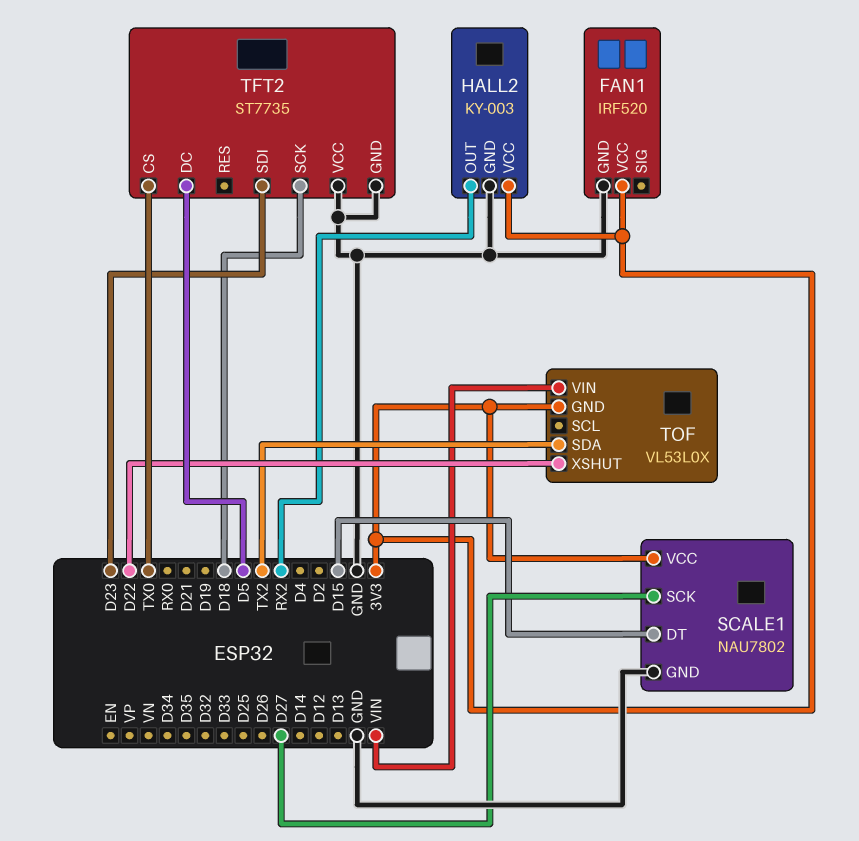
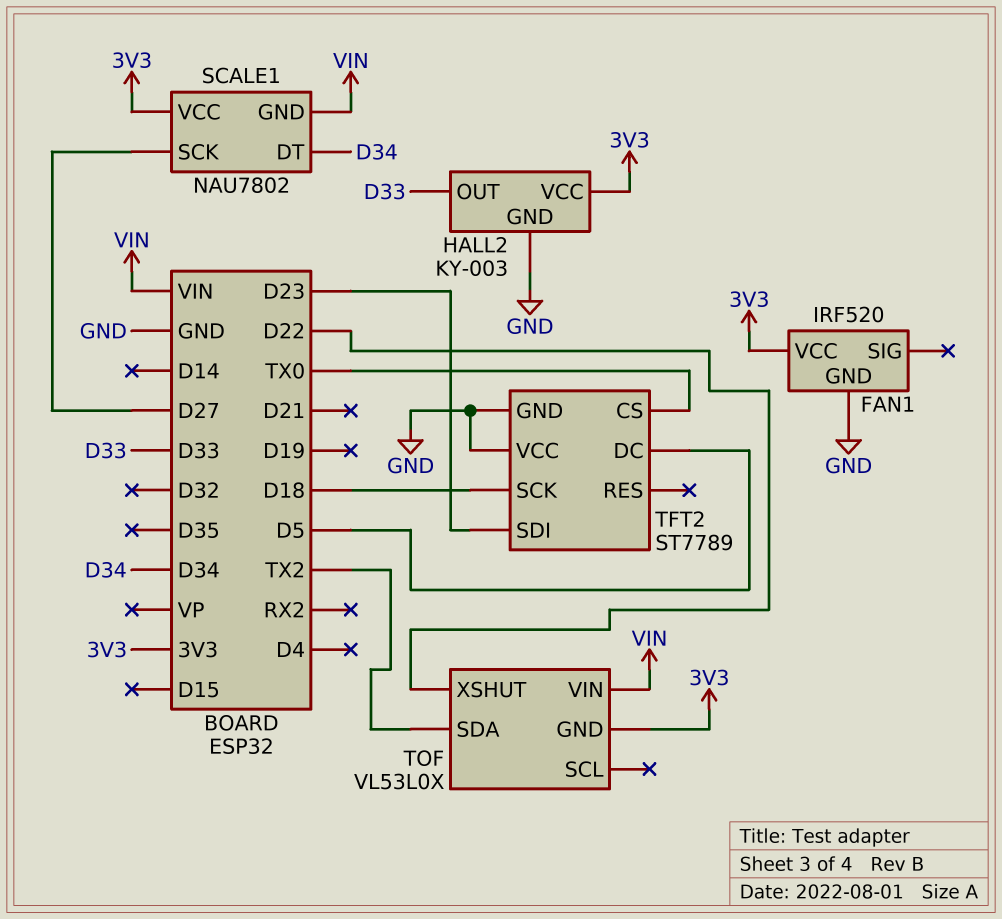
HALL2 pin OUT: RX2 -> D33
SCALE1 pin DT: D15 -> D34
SCALE1 pin GND: GND -> VIN
TFT2: ST7735 -> ST7789

